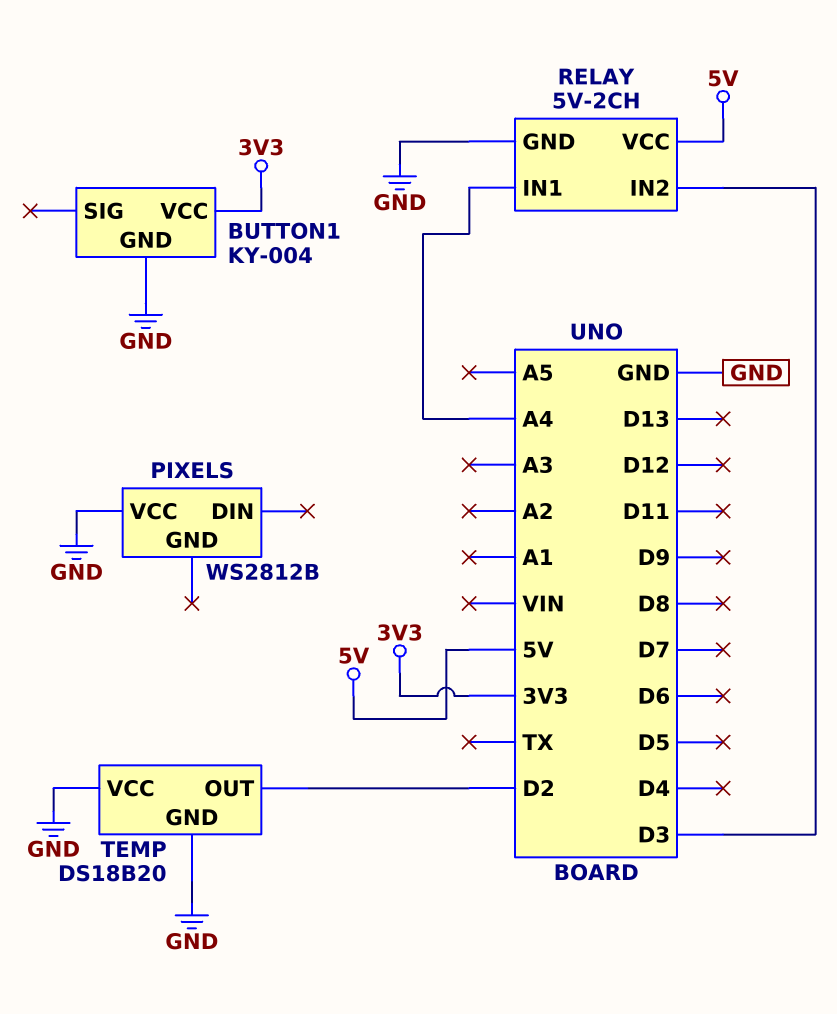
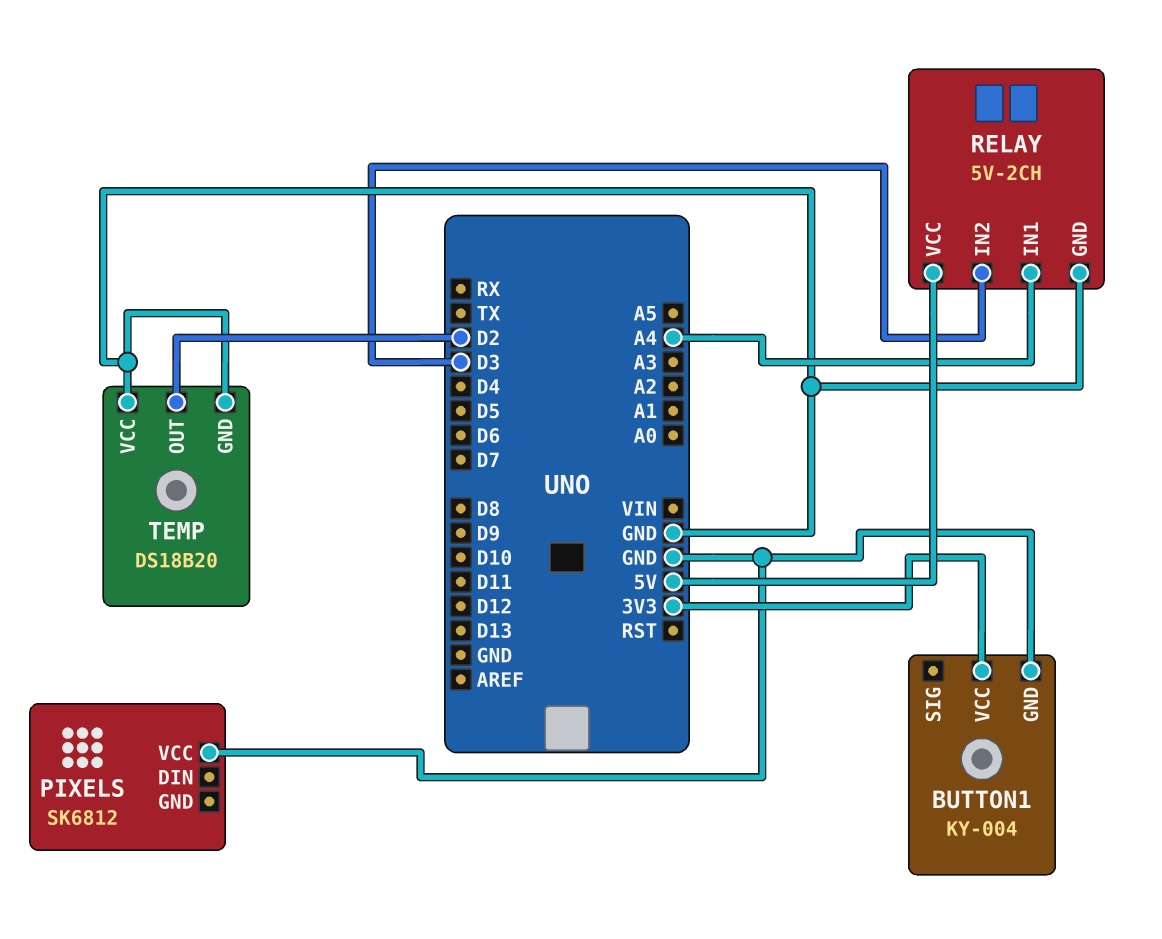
PIXELS: WS2812B -> SK6812

